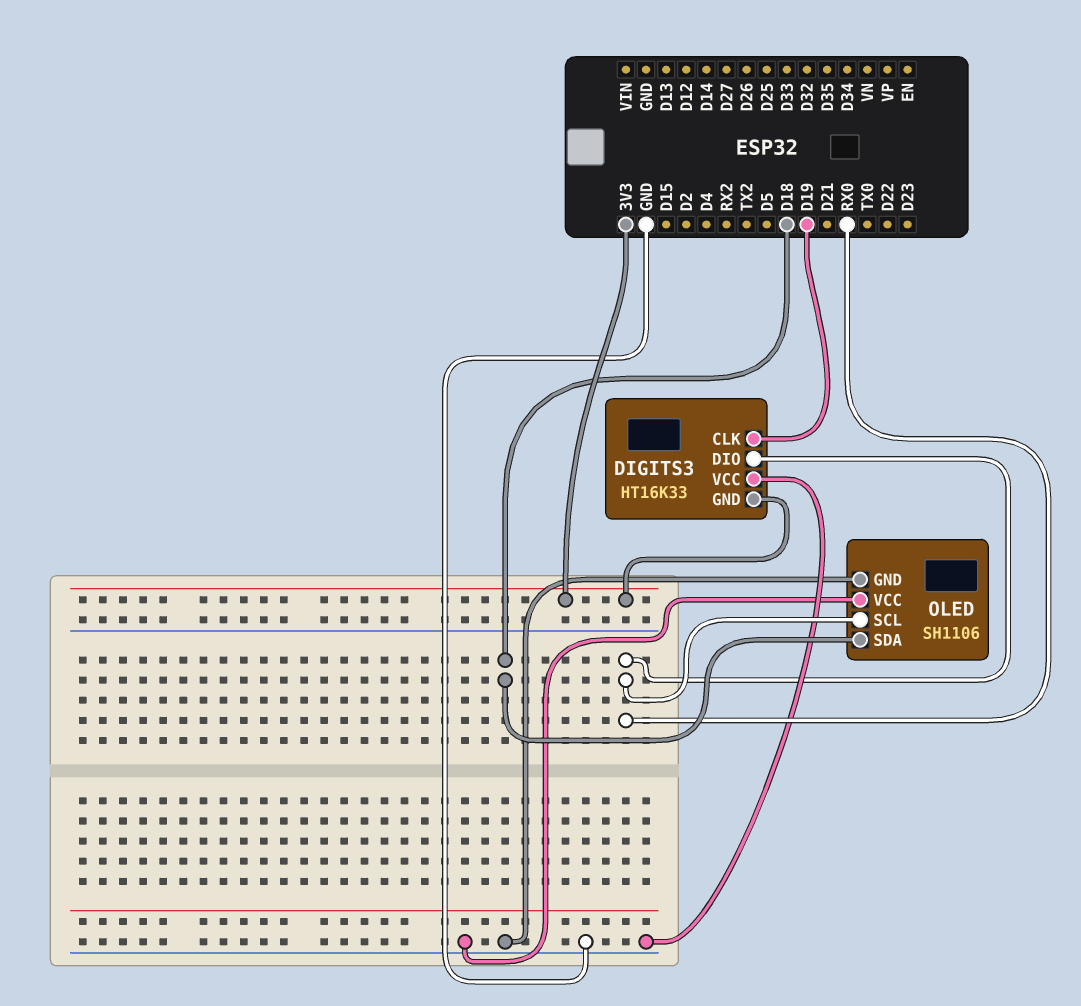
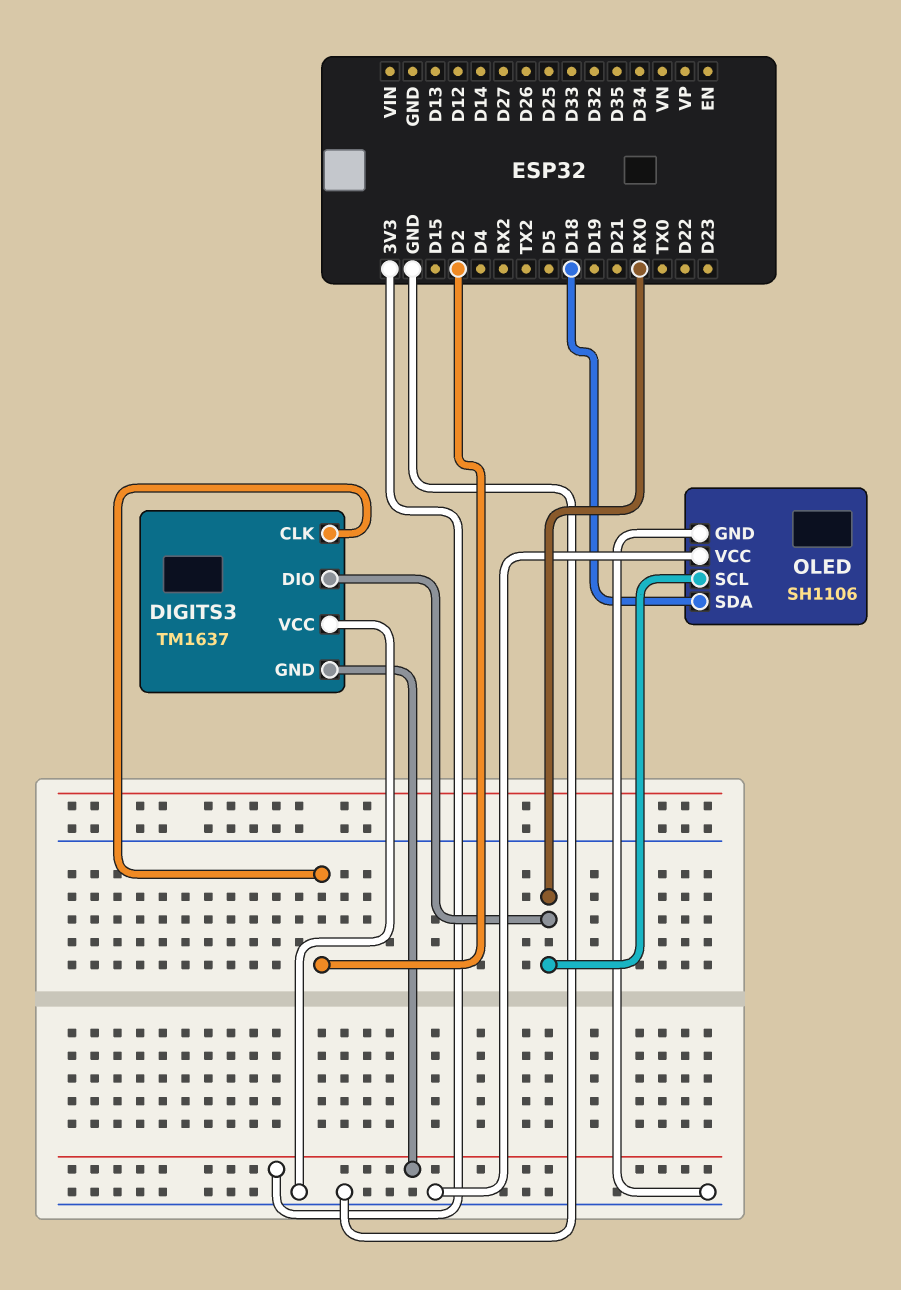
DIGITS3: HT16K33 -> TM1637
DIGITS3 pin CLK: D19 -> D2

